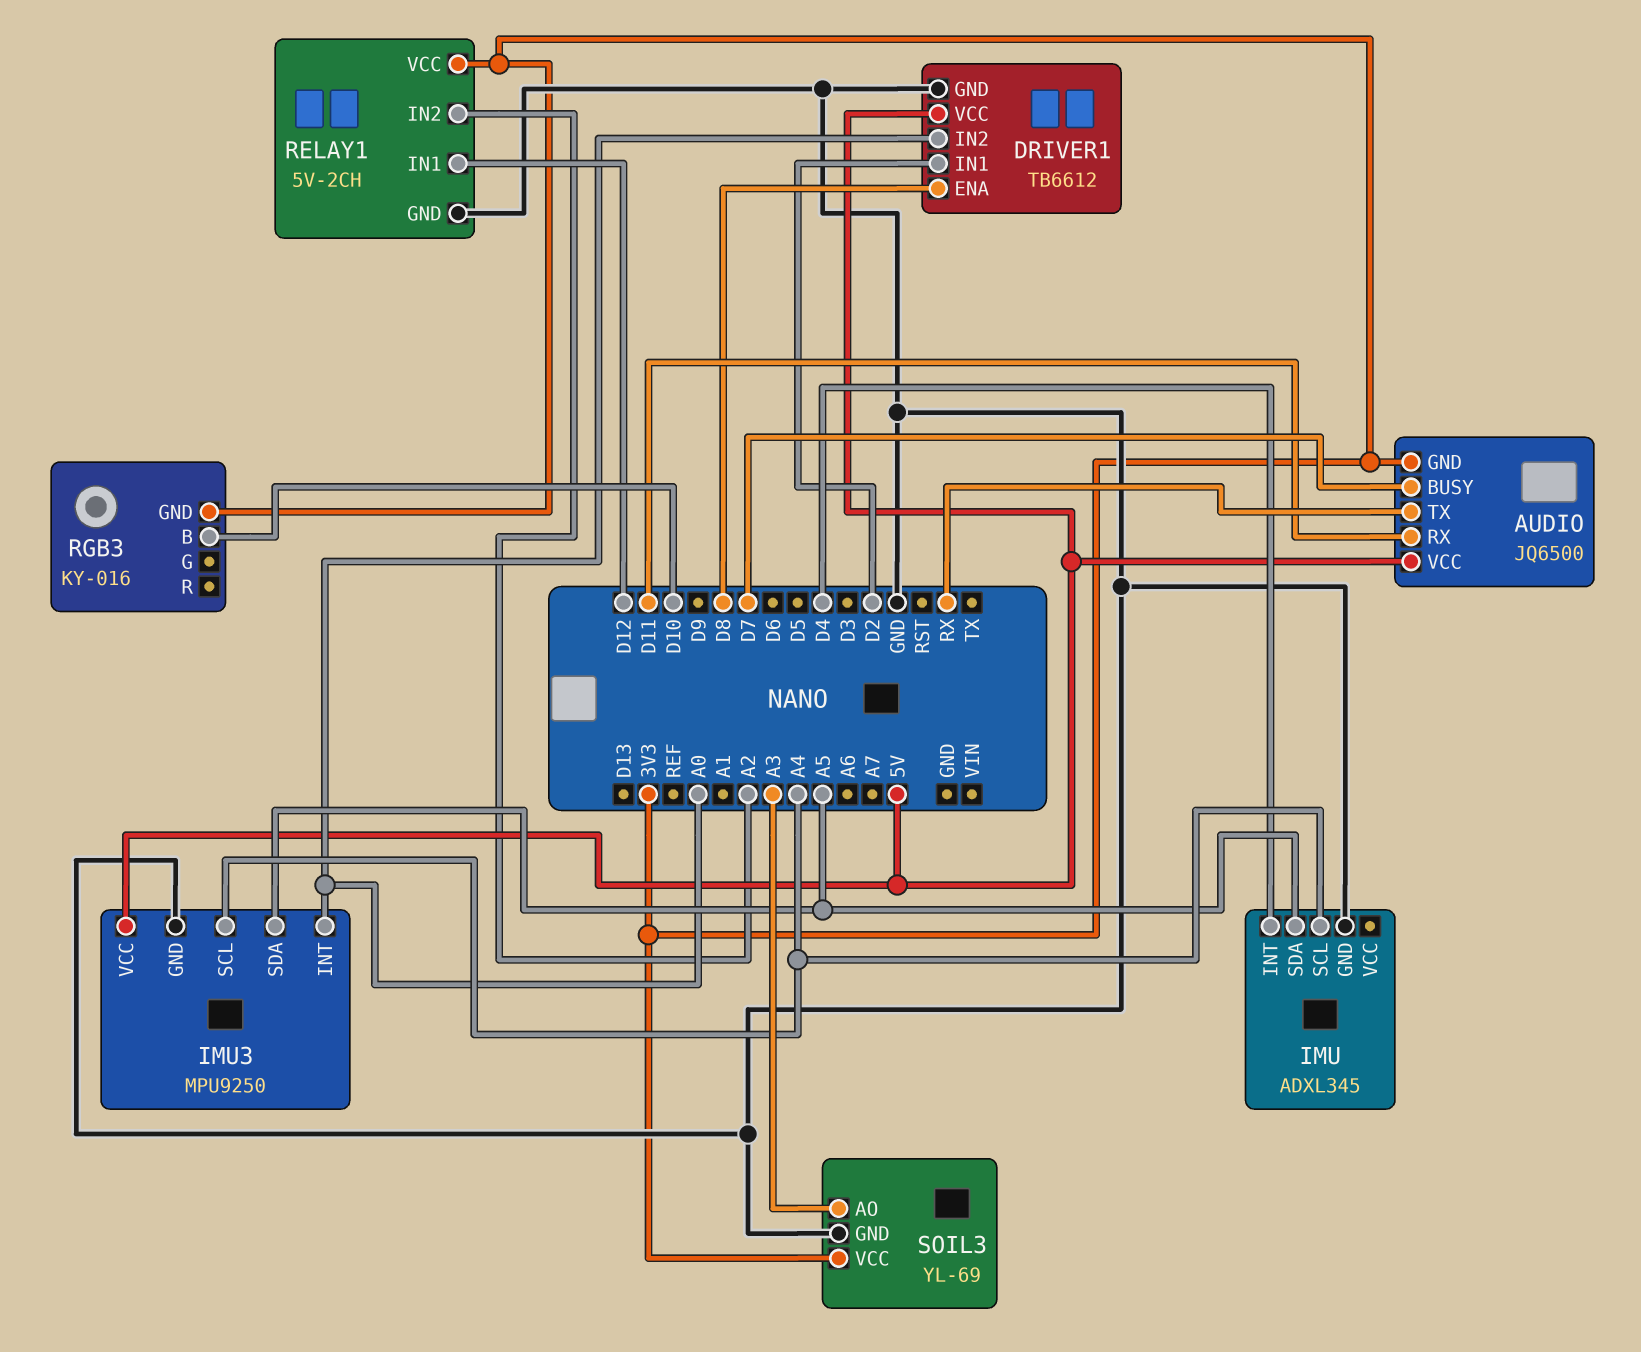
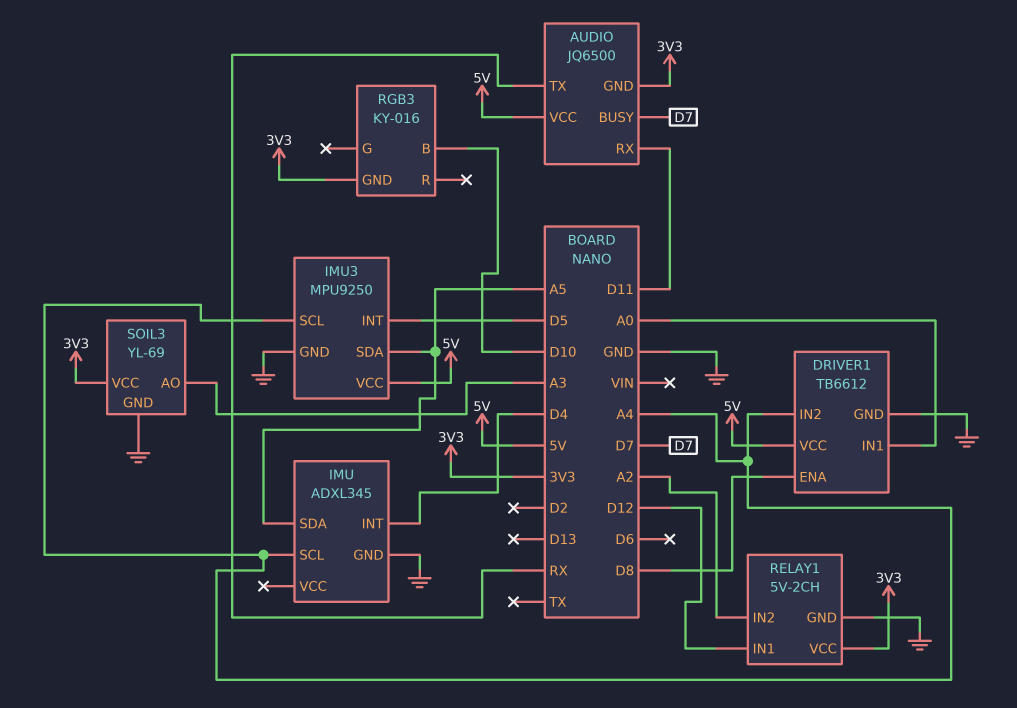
DRIVER1 pin IN1: D2 -> A0
DRIVER1 pin IN2: A0 -> A4
IMU3 pin INT: A0 -> D5

